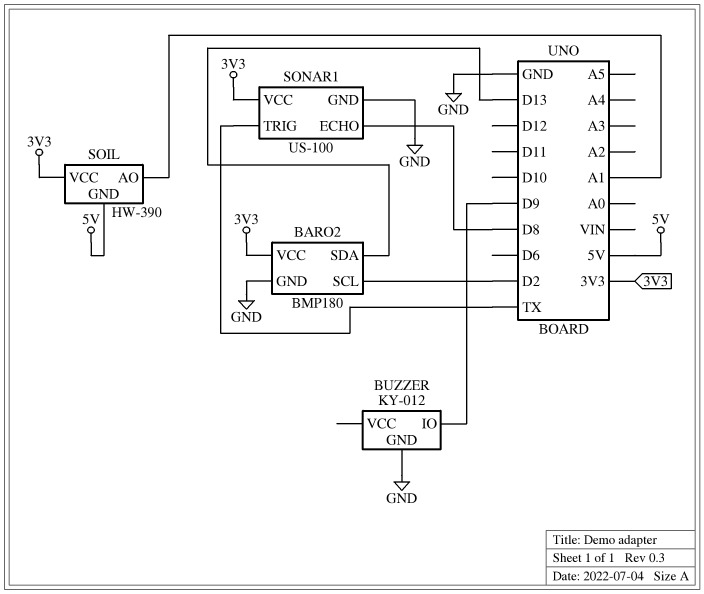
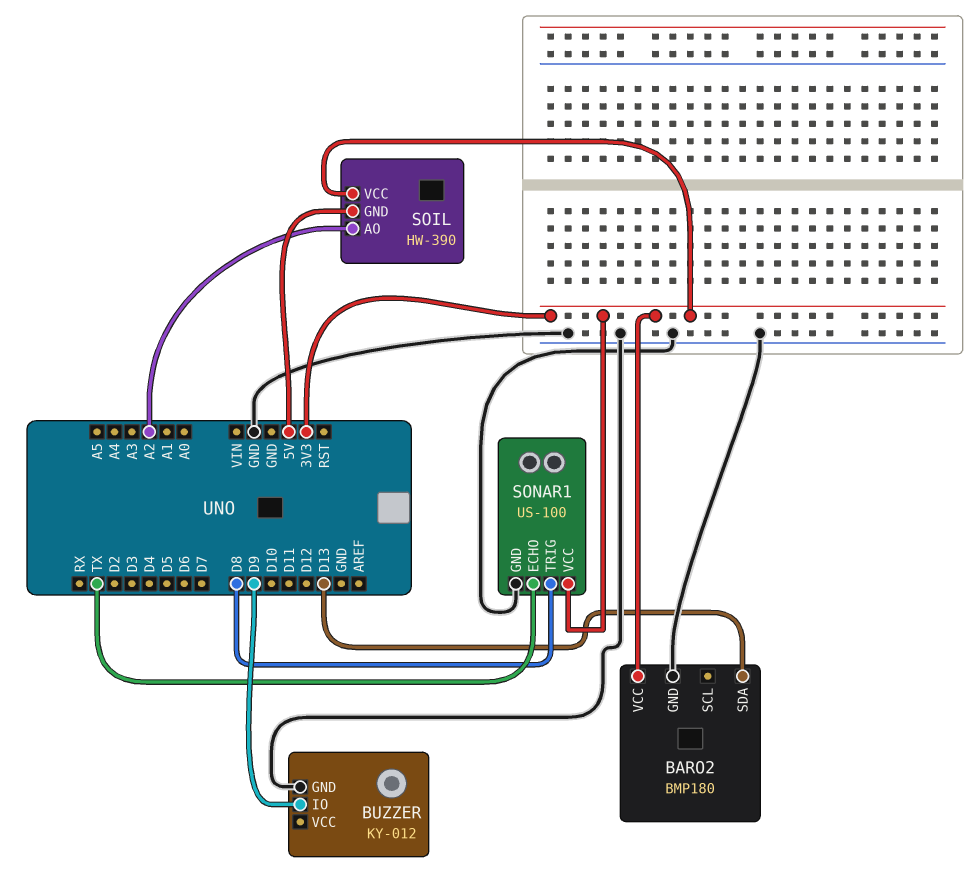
BARO2 pin SCL: D2 -> none
SOIL pin AO: A1 -> A2
SONAR1 pin ECHO: D8 -> TX
SONAR1 pin TRIG: TX -> D8

